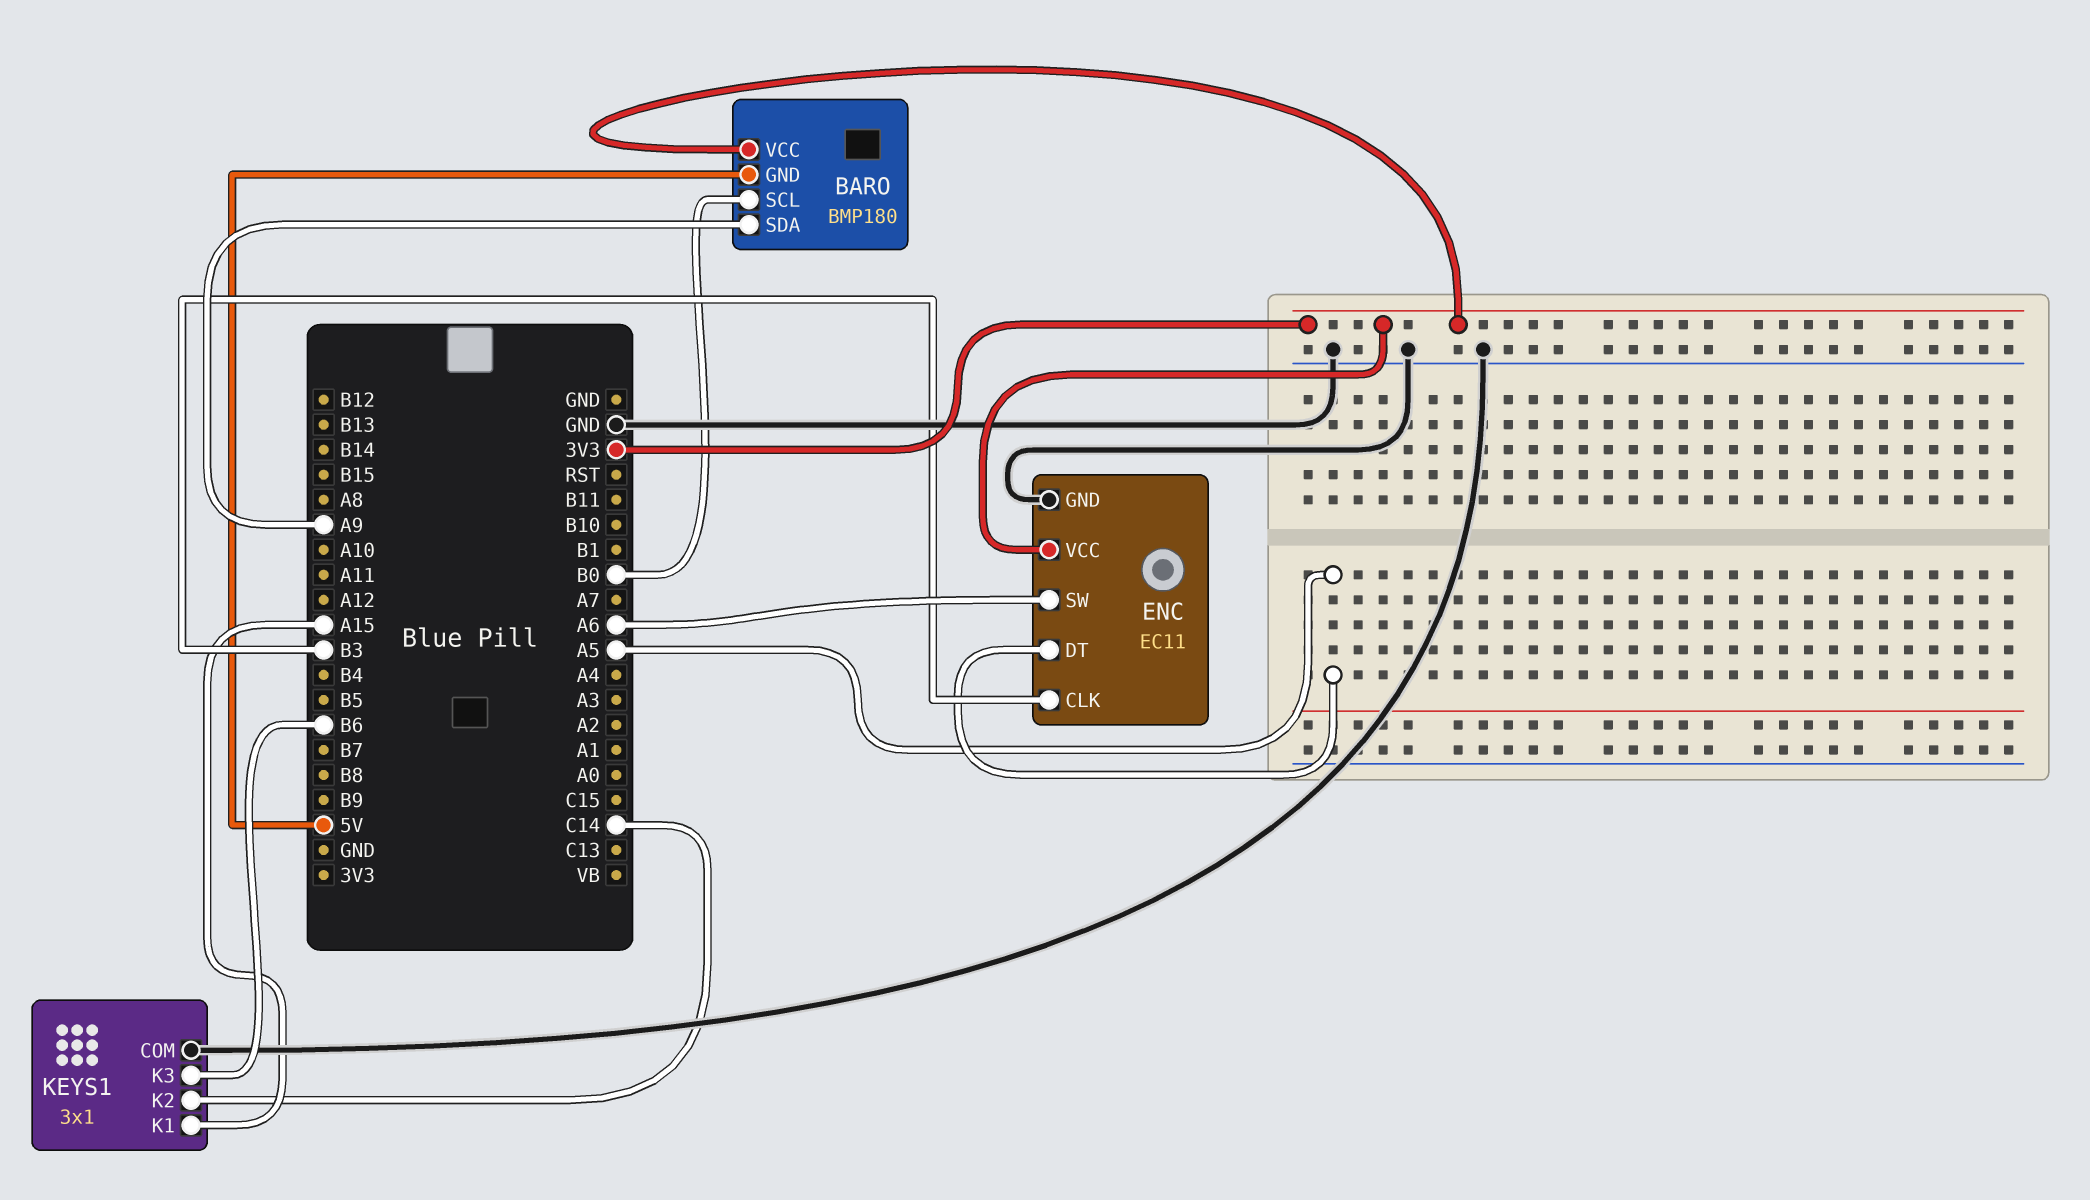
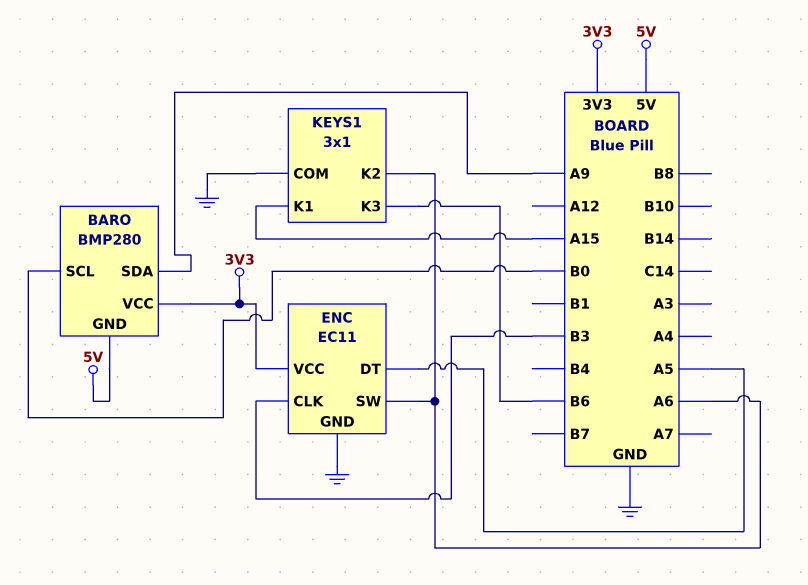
BARO: BMP180 -> BMP280
KEYS1 pin K2: C14 -> A6

